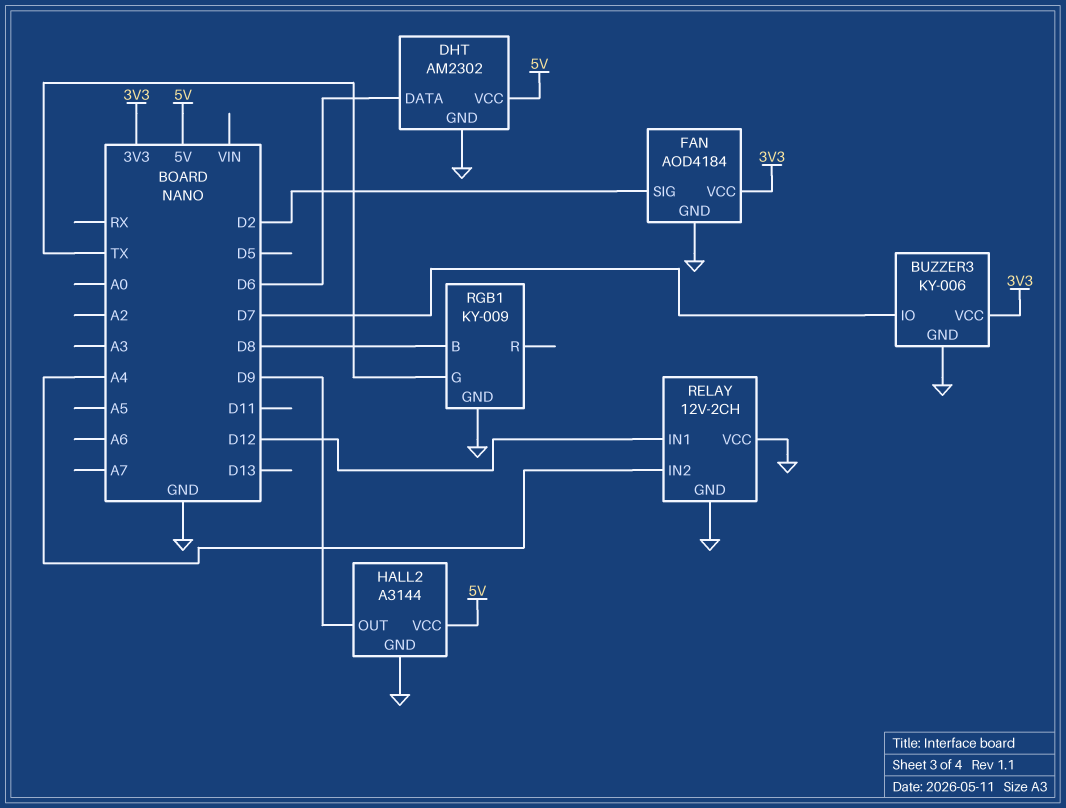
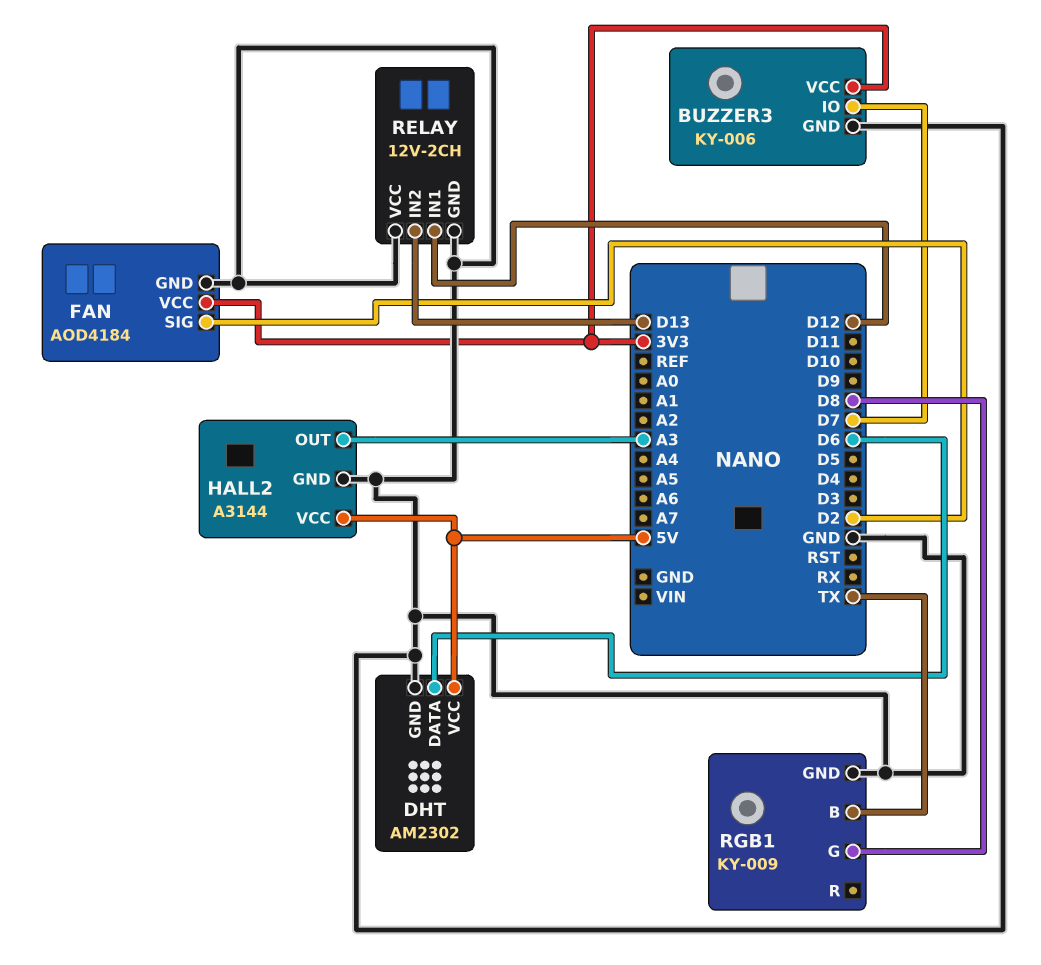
HALL2 pin OUT: D9 -> A3
RELAY pin IN2: A4 -> D13
RGB1 pin B: D8 -> TX
RGB1 pin G: TX -> D8

